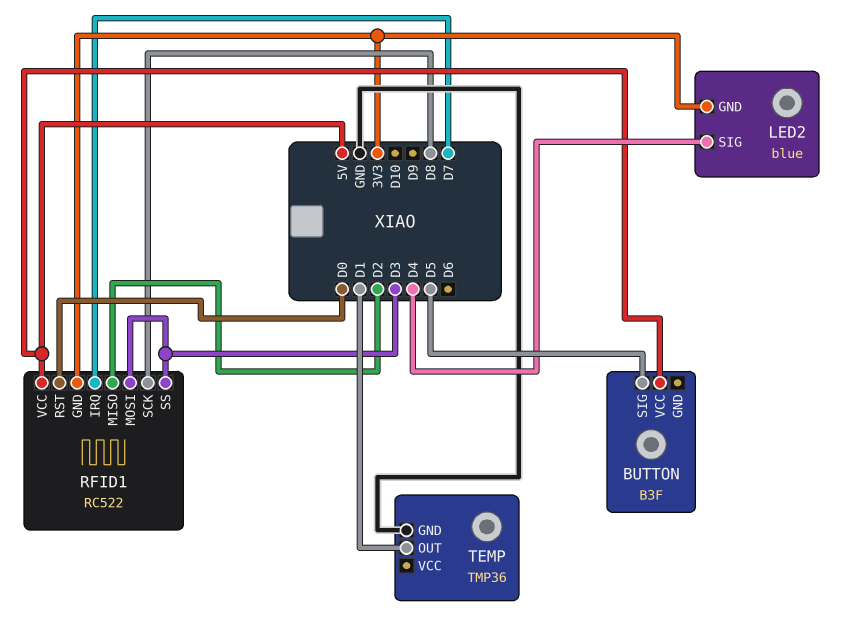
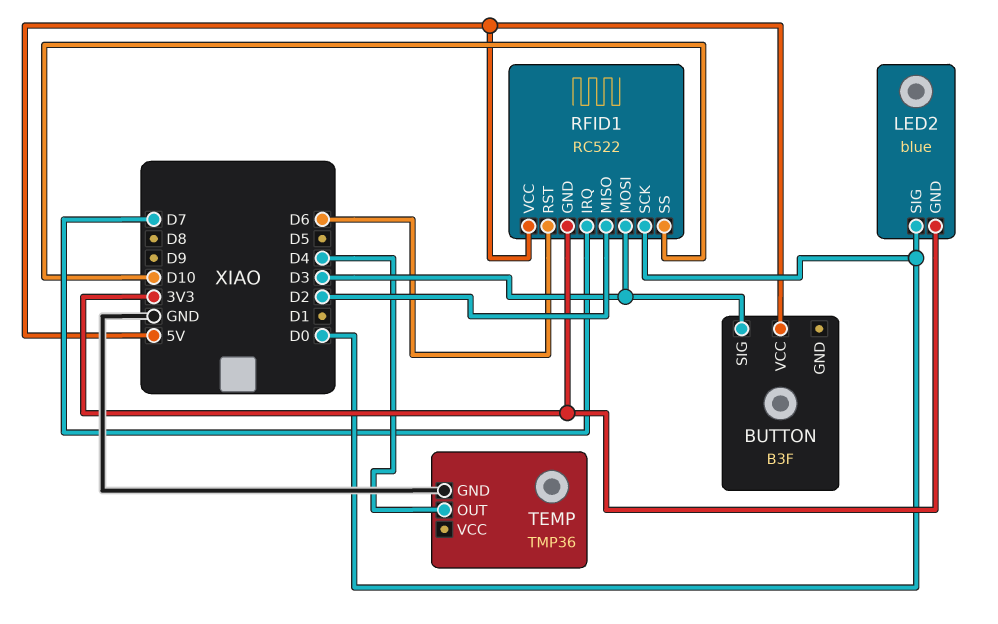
BUTTON pin SIG: D5 -> D3
LED2 pin SIG: D4 -> D0
RFID1 pin RST: D0 -> D6
RFID1 pin SCK: D8 -> D0
RFID1 pin SS: D3 -> D10
TEMP pin OUT: D1 -> D4

